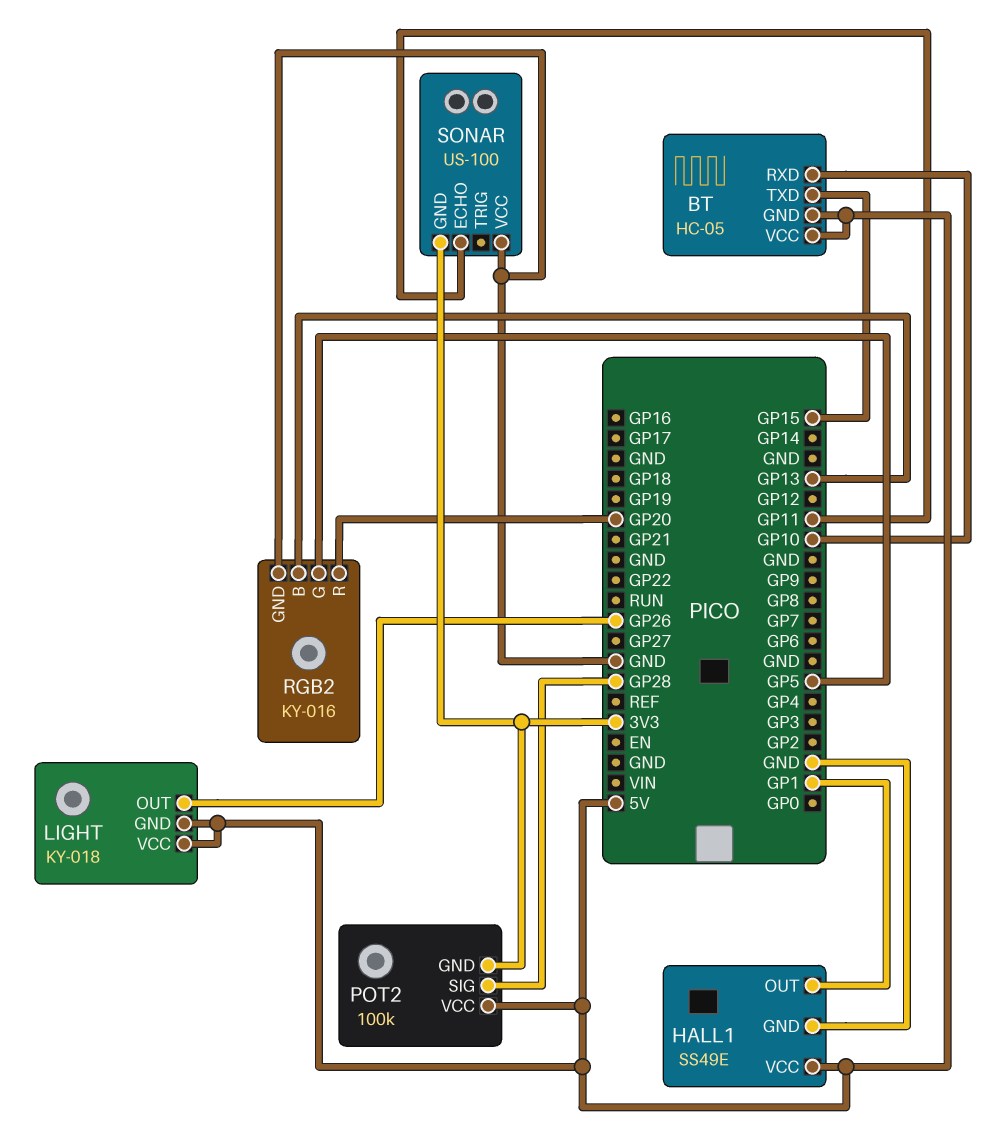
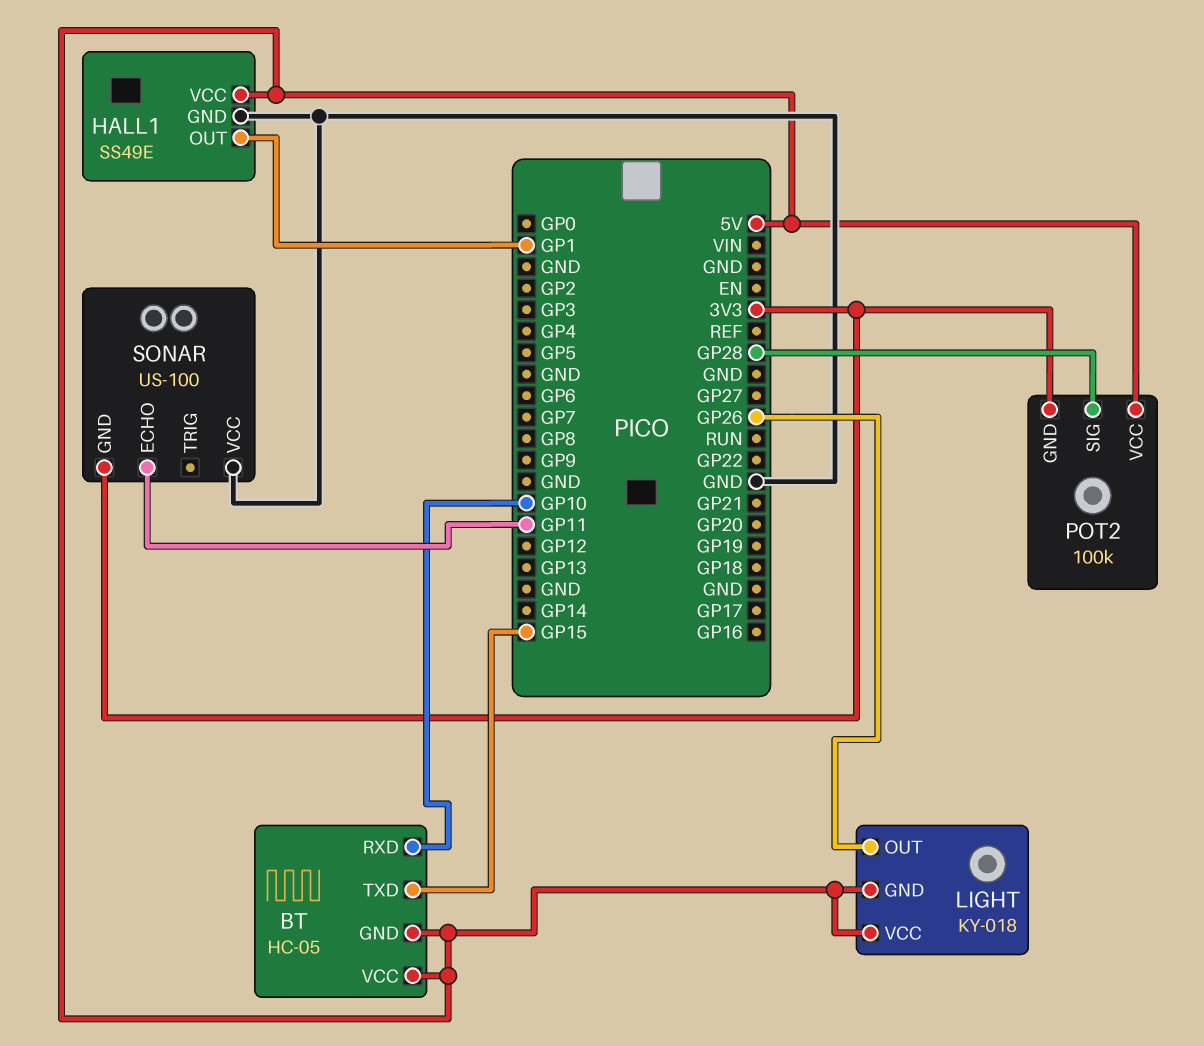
RGB2: KY-016 -> none
RGB2 pin B: GP13 -> none
RGB2 pin G: GP5 -> none
RGB2 pin GND: GND -> none
RGB2 pin R: GP20 -> none

